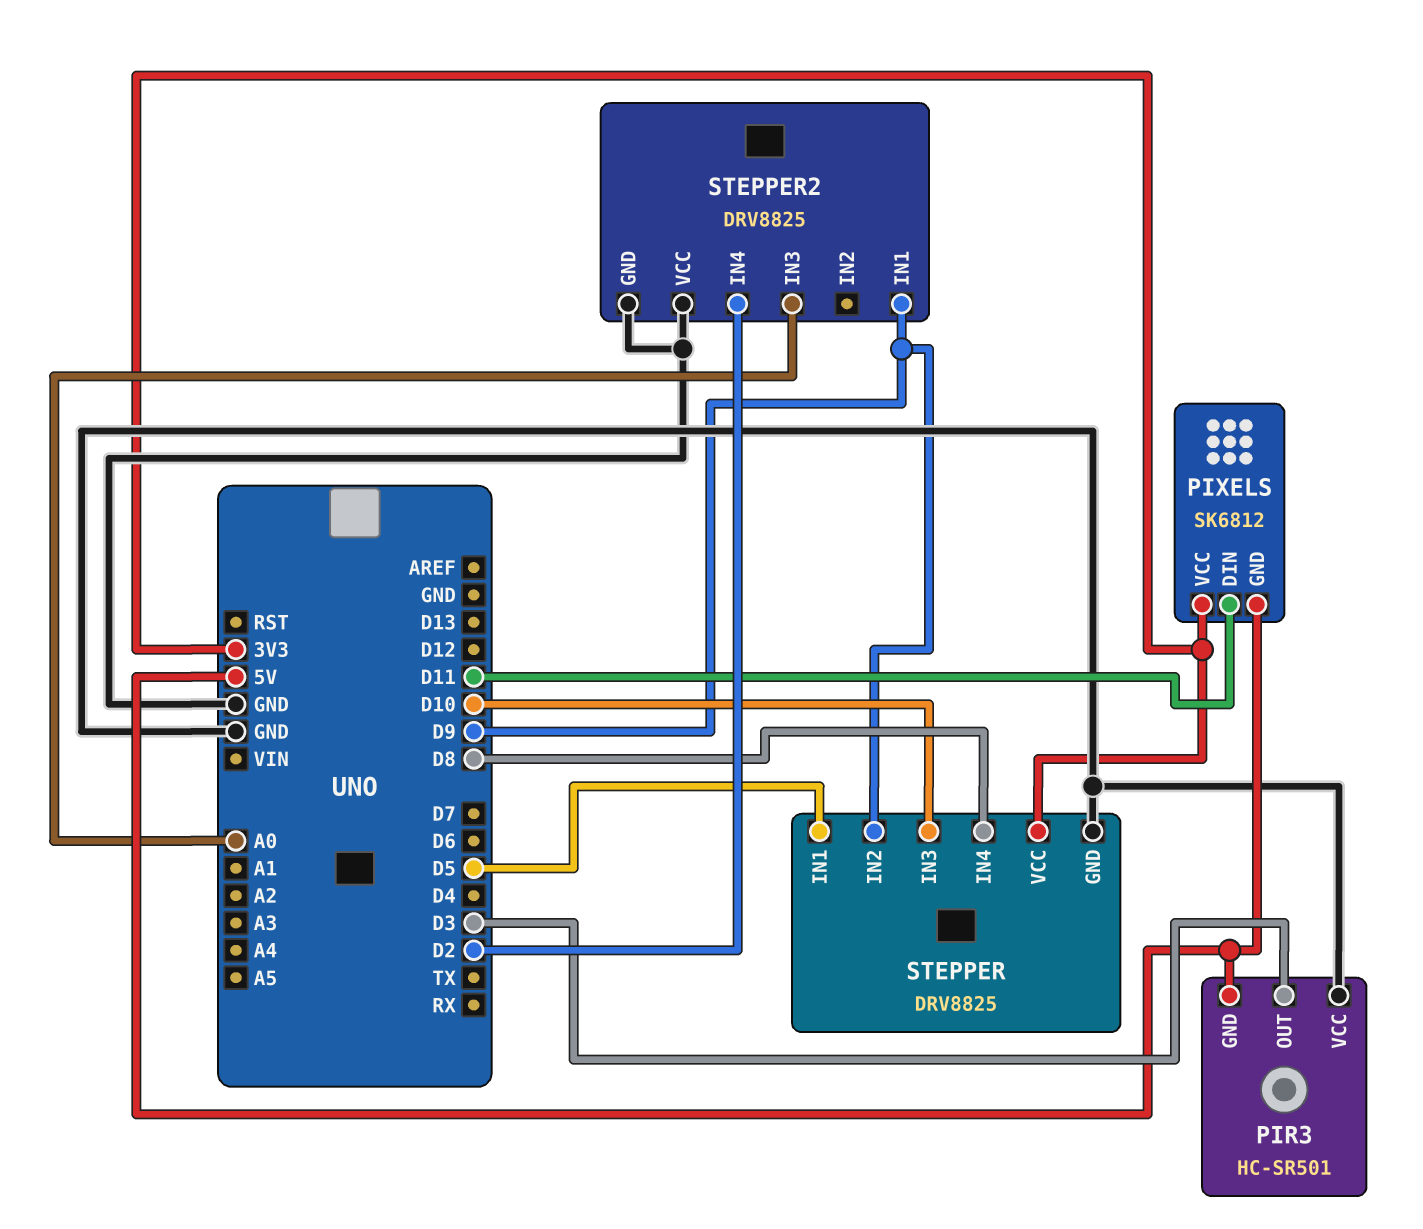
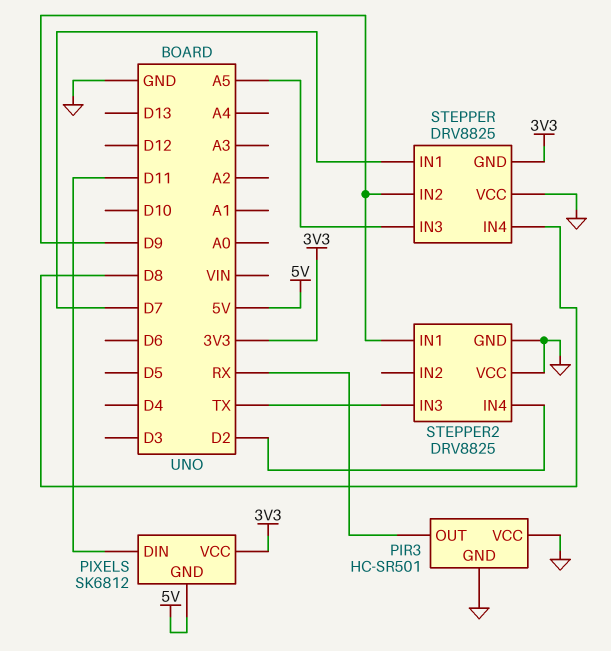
PIR3 pin GND: 5V -> GND
PIR3 pin OUT: D3 -> RX
STEPPER pin GND: GND -> 3V3
STEPPER pin IN1: D5 -> D7
STEPPER pin IN3: D10 -> A5
STEPPER pin VCC: 3V3 -> GND
STEPPER2 pin IN3: A0 -> TX

